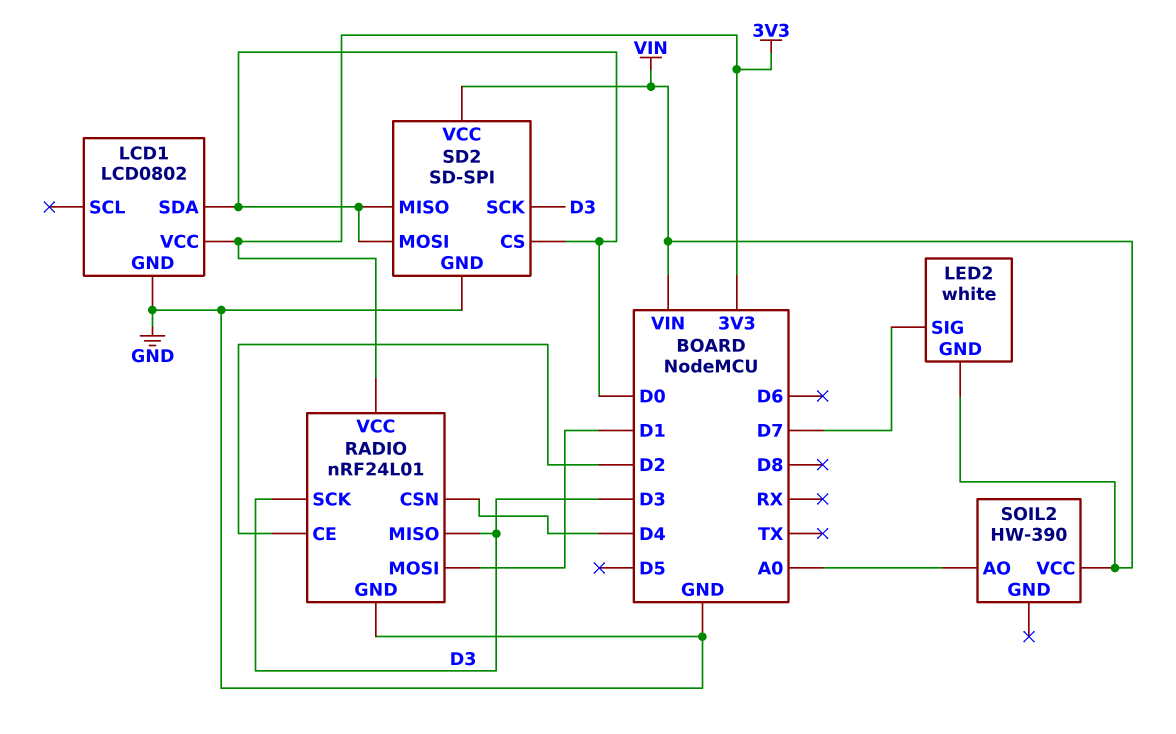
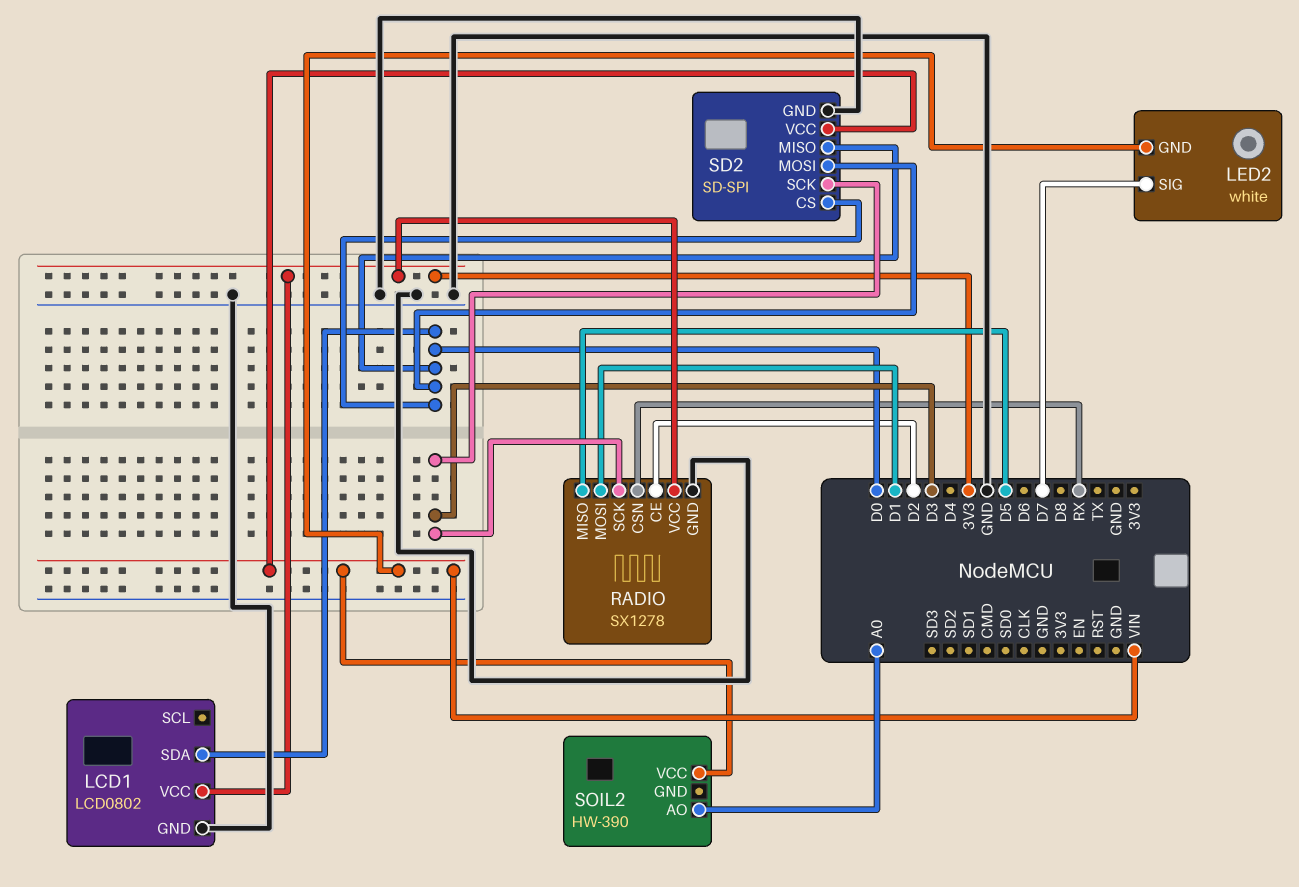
RADIO: nRF24L01 -> SX1278
RADIO pin CSN: D4 -> RX
RADIO pin MISO: D3 -> D5

